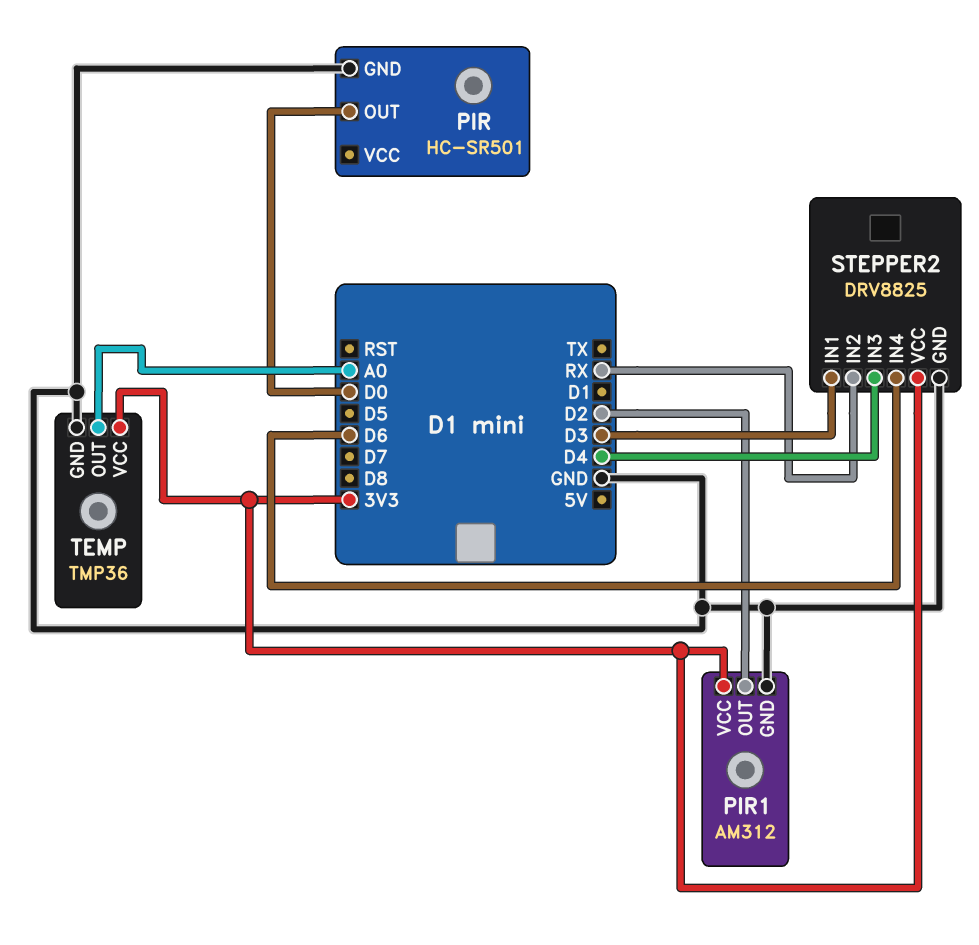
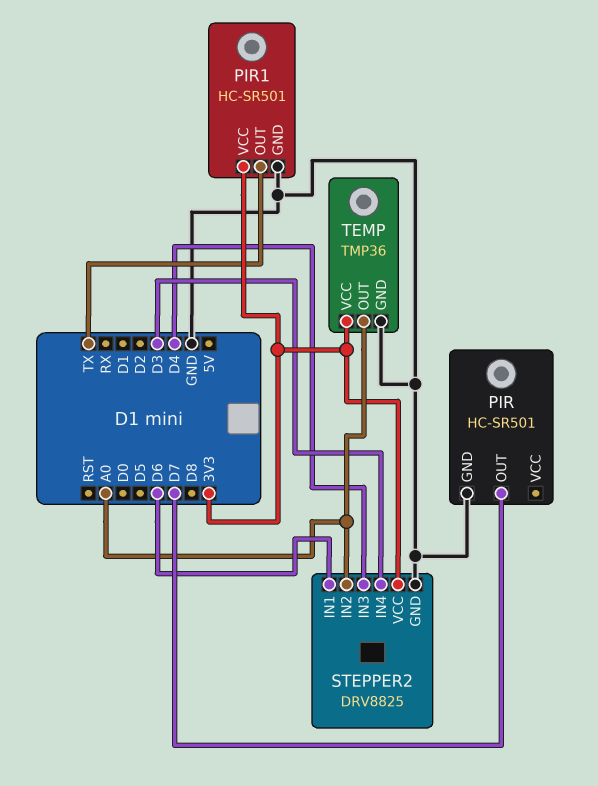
PIR pin OUT: D0 -> D7
PIR1: AM312 -> HC-SR501
PIR1 pin OUT: D2 -> TX
STEPPER2 pin IN1: D3 -> D6
STEPPER2 pin IN2: RX -> A0
STEPPER2 pin IN4: D6 -> D3

